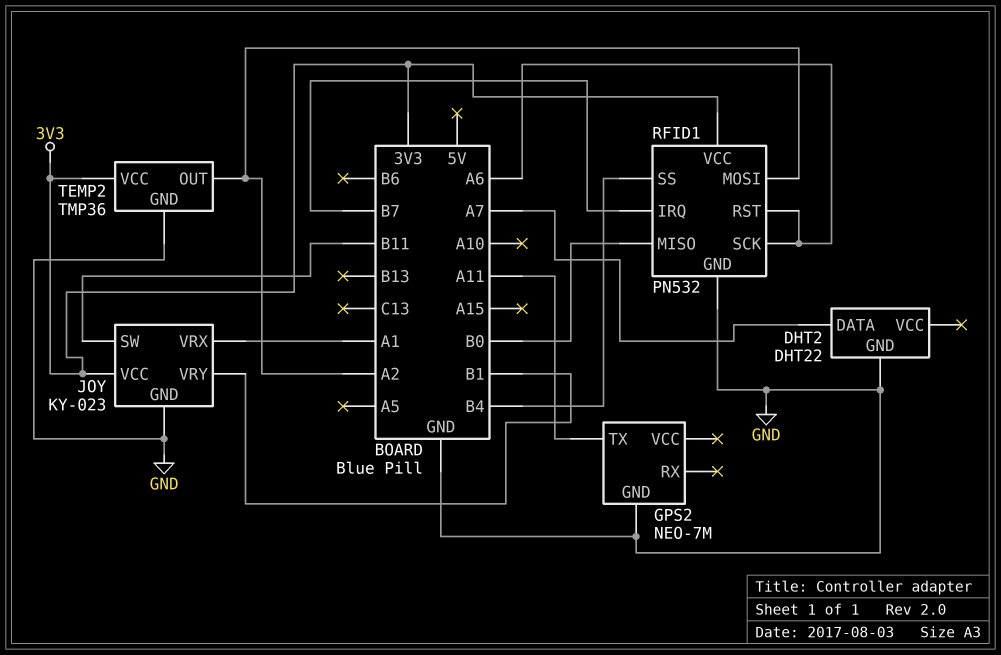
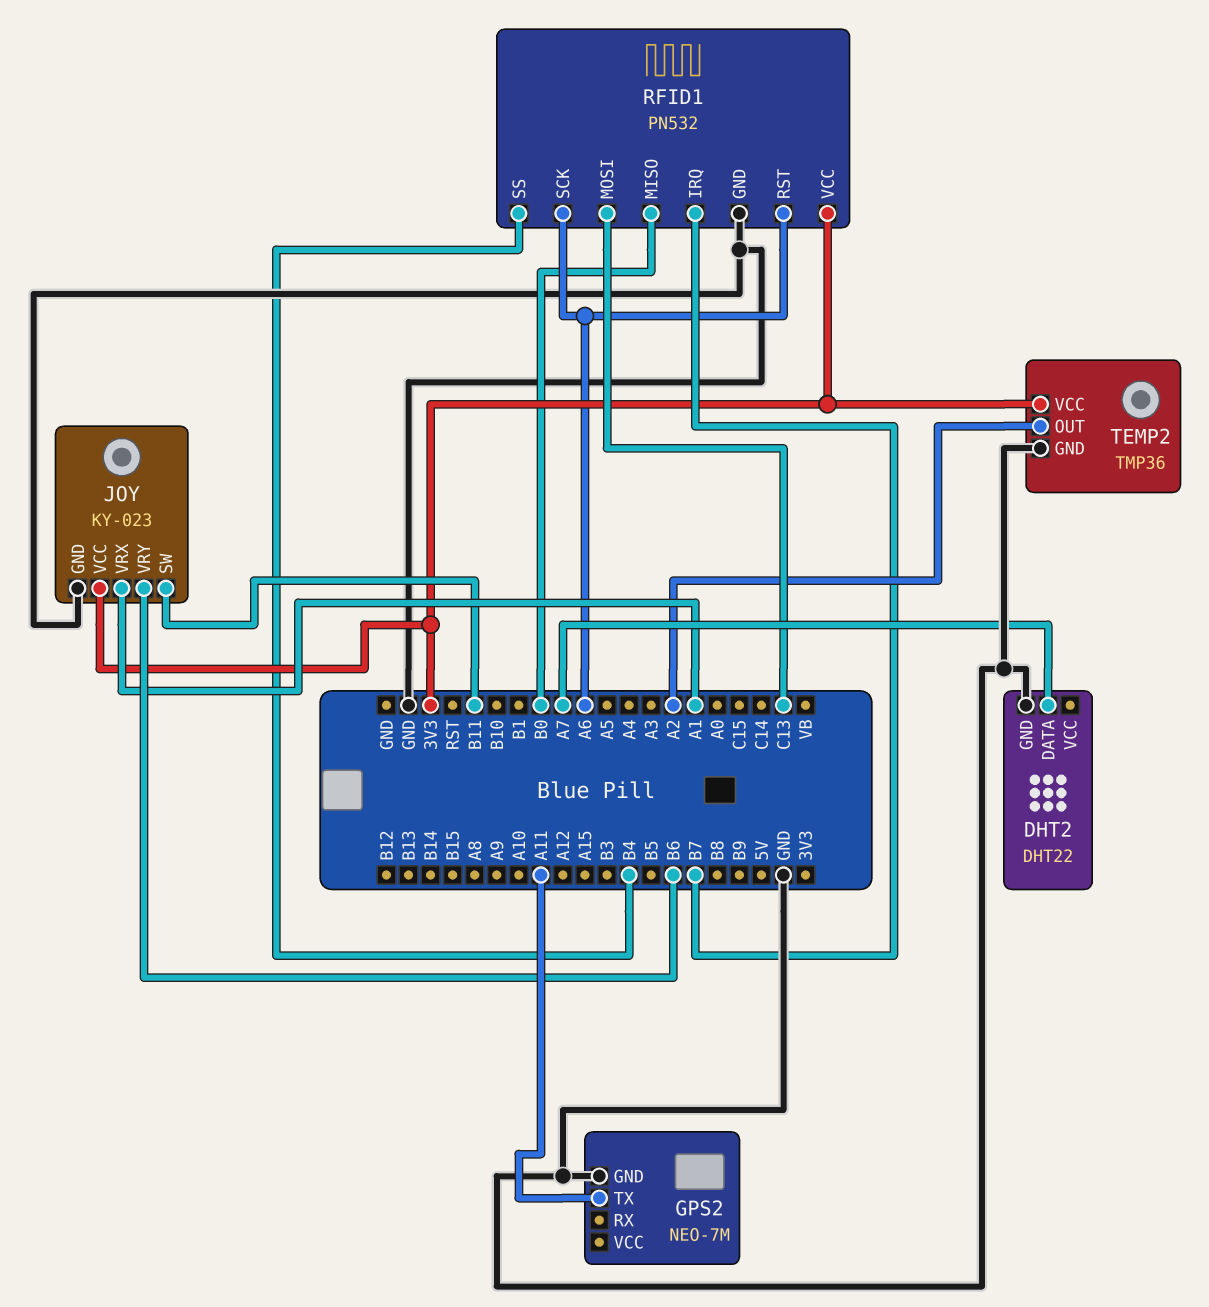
JOY pin VRY: B1 -> B6
RFID1 pin MOSI: A2 -> C13

